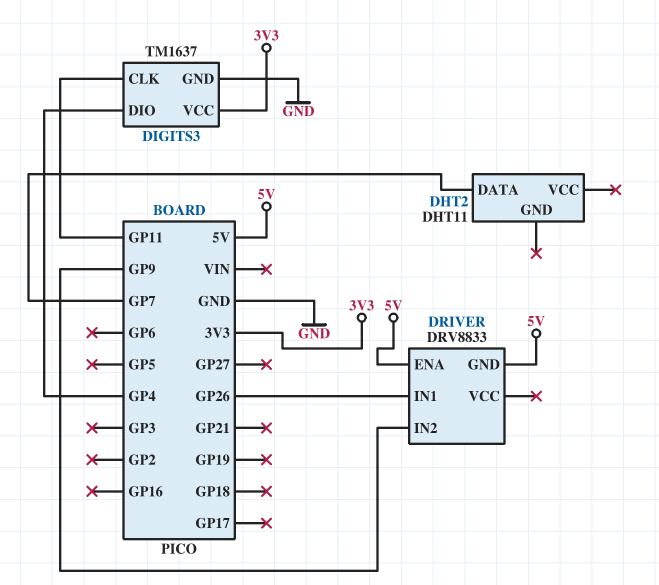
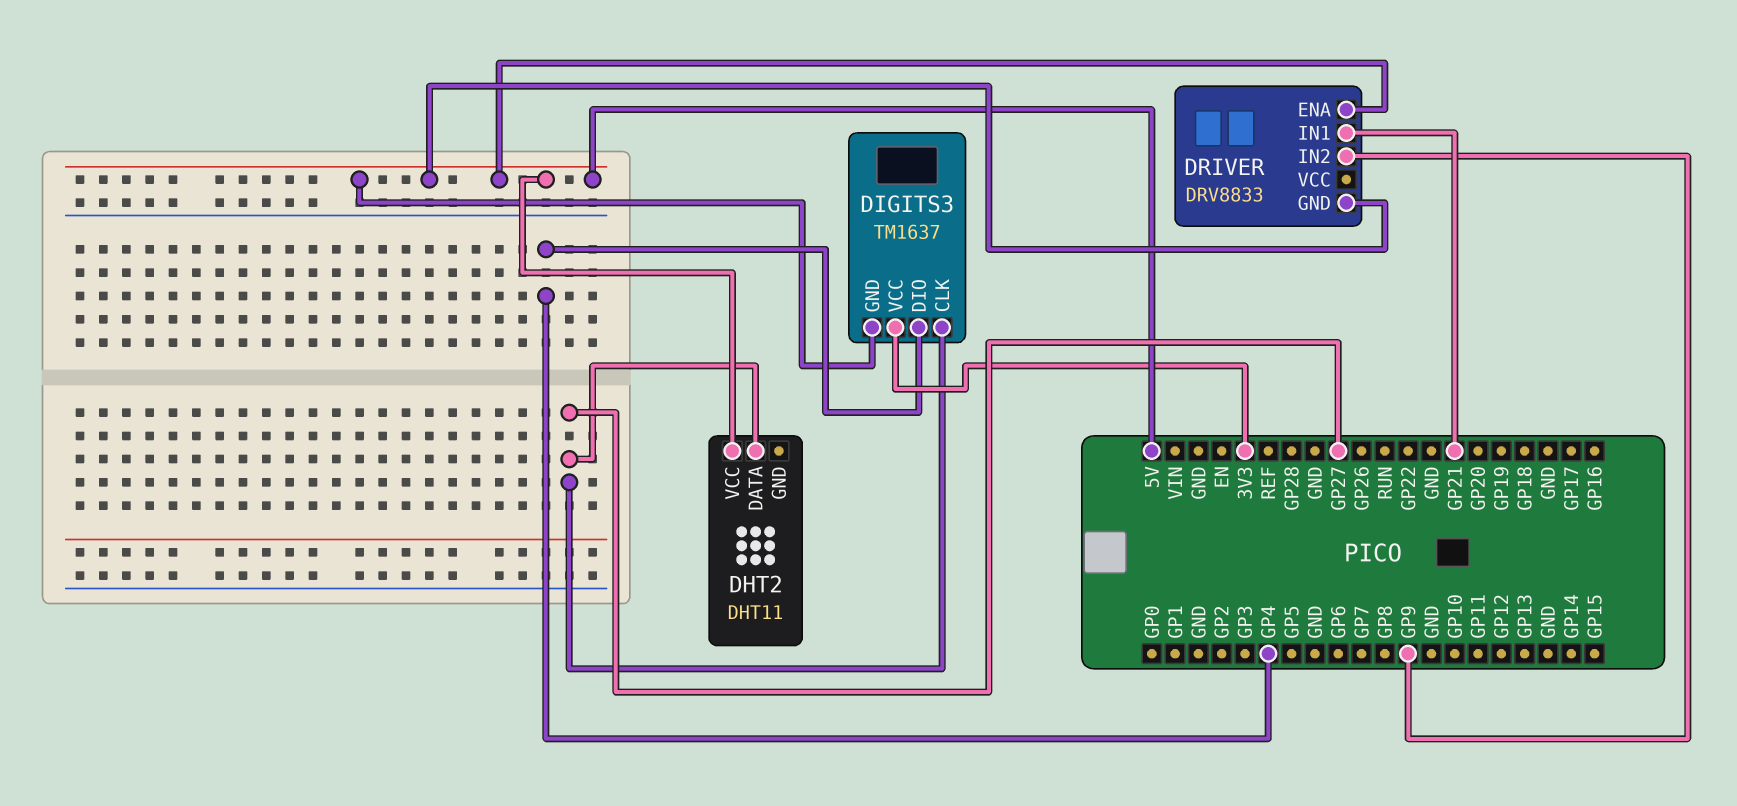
DHT2 pin DATA: GP7 -> GP27
DHT2 pin VCC: none -> 5V
DIGITS3 pin CLK: GP11 -> GP27
DIGITS3 pin GND: GND -> 5V
DRIVER pin IN1: GP26 -> GP21

